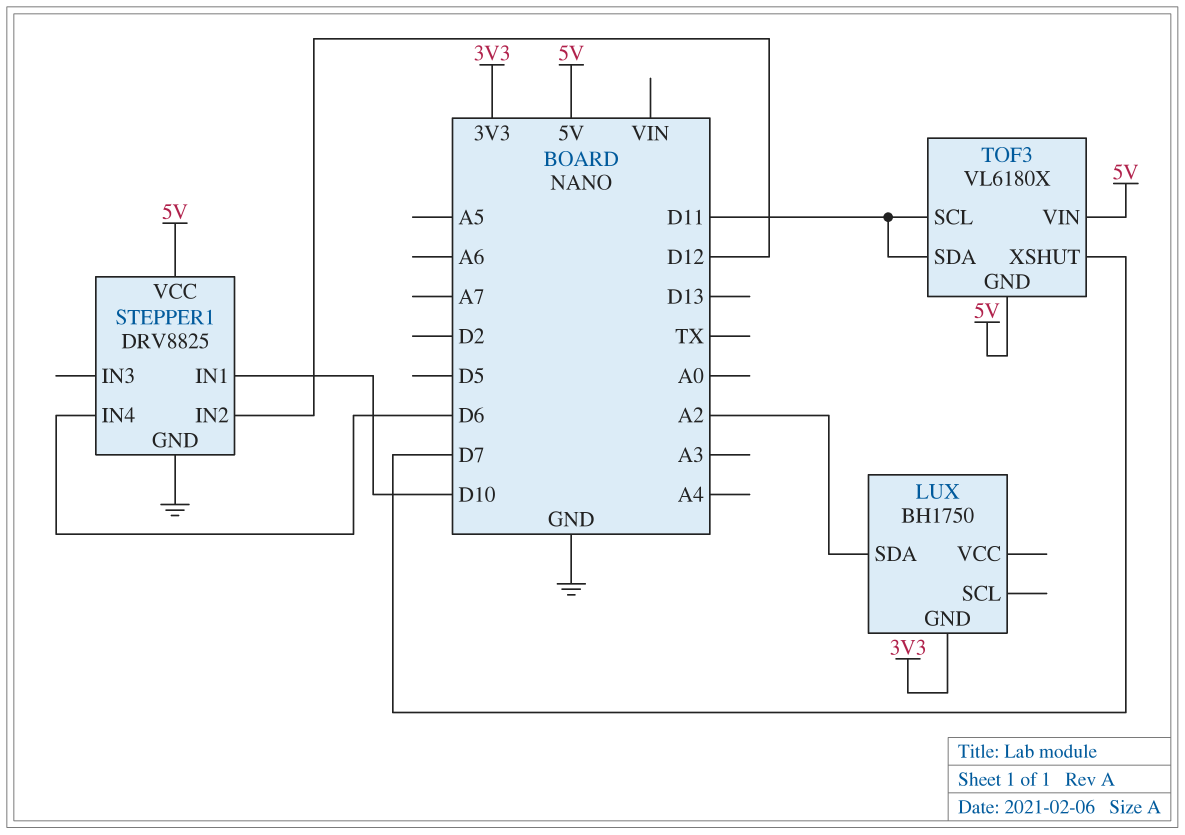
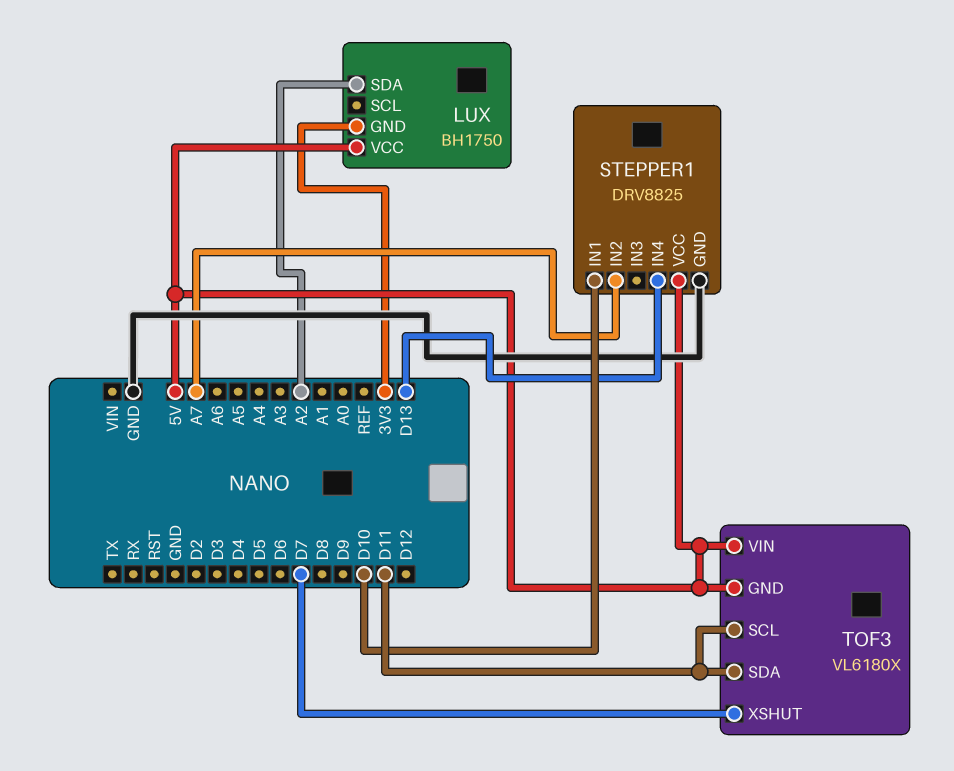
LUX pin VCC: none -> 5V
STEPPER1 pin IN2: D12 -> A7
STEPPER1 pin IN4: D6 -> D13

